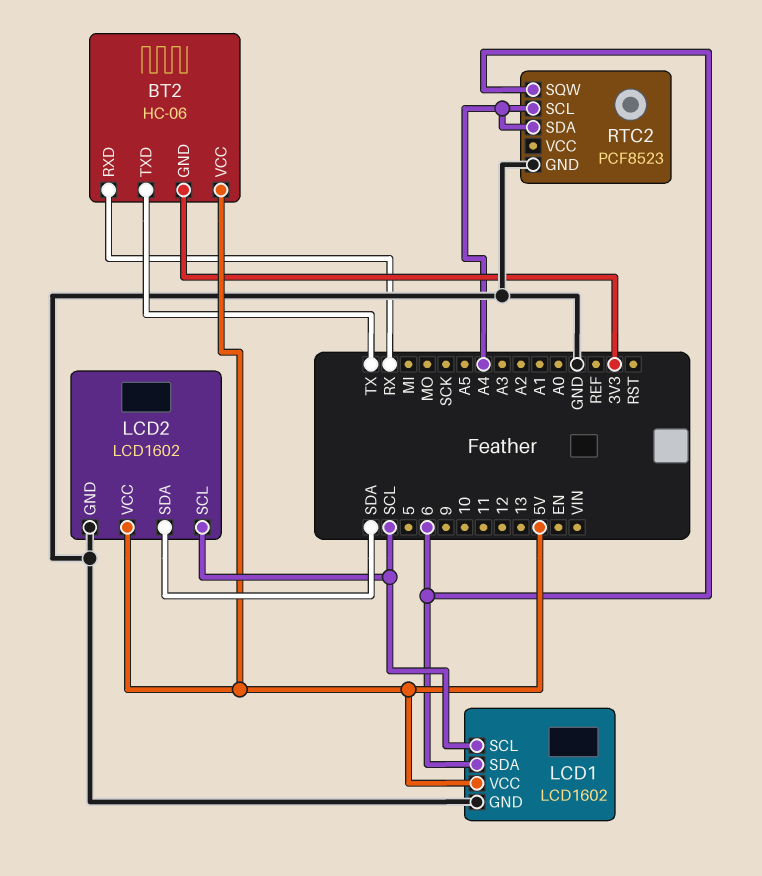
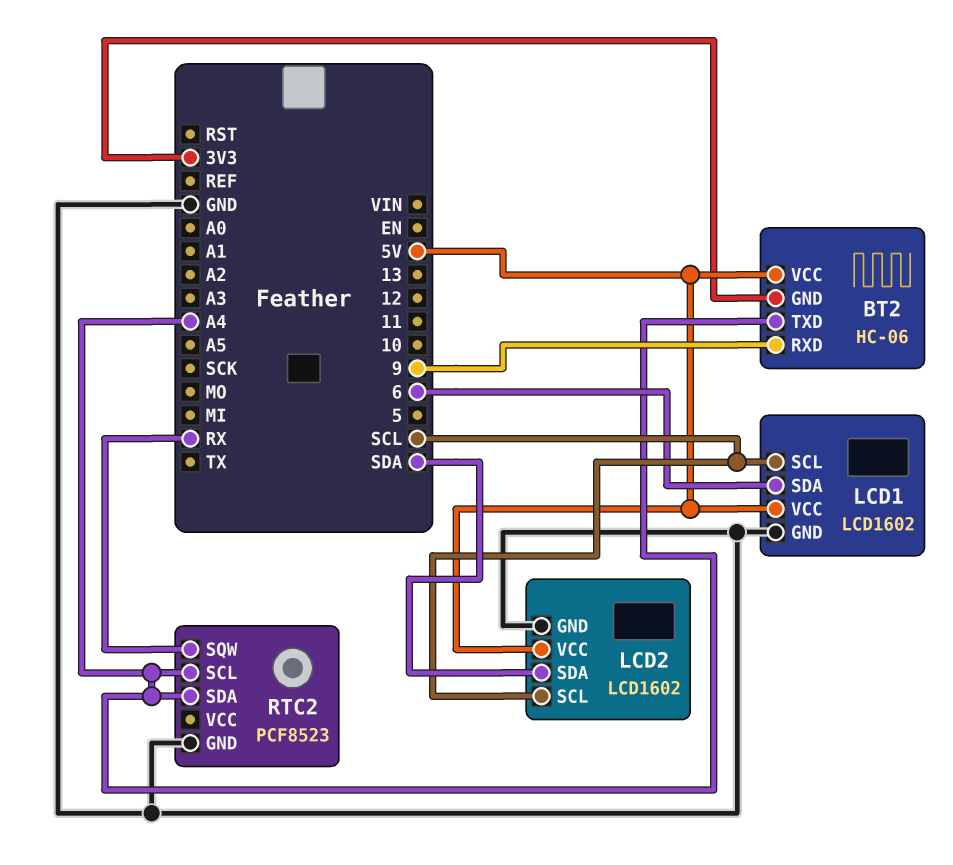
BT2 pin RXD: RX -> 9
BT2 pin TXD: TX -> A4
RTC2 pin SQW: 6 -> RX

